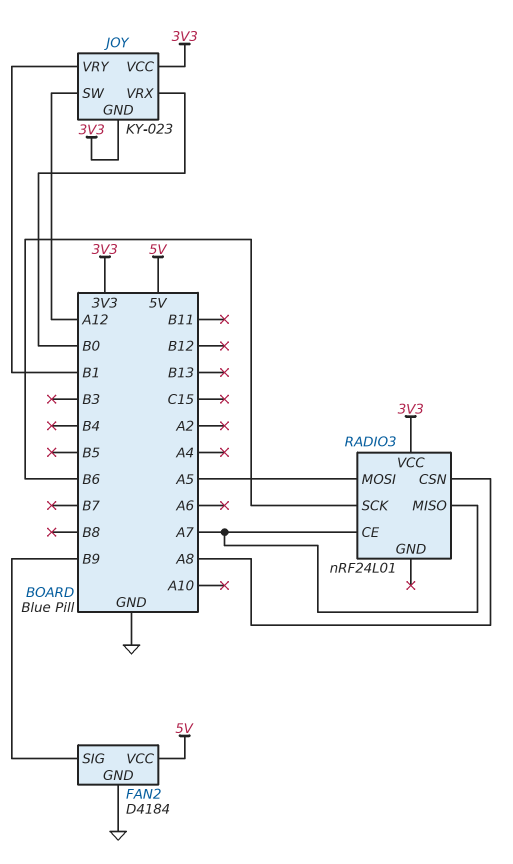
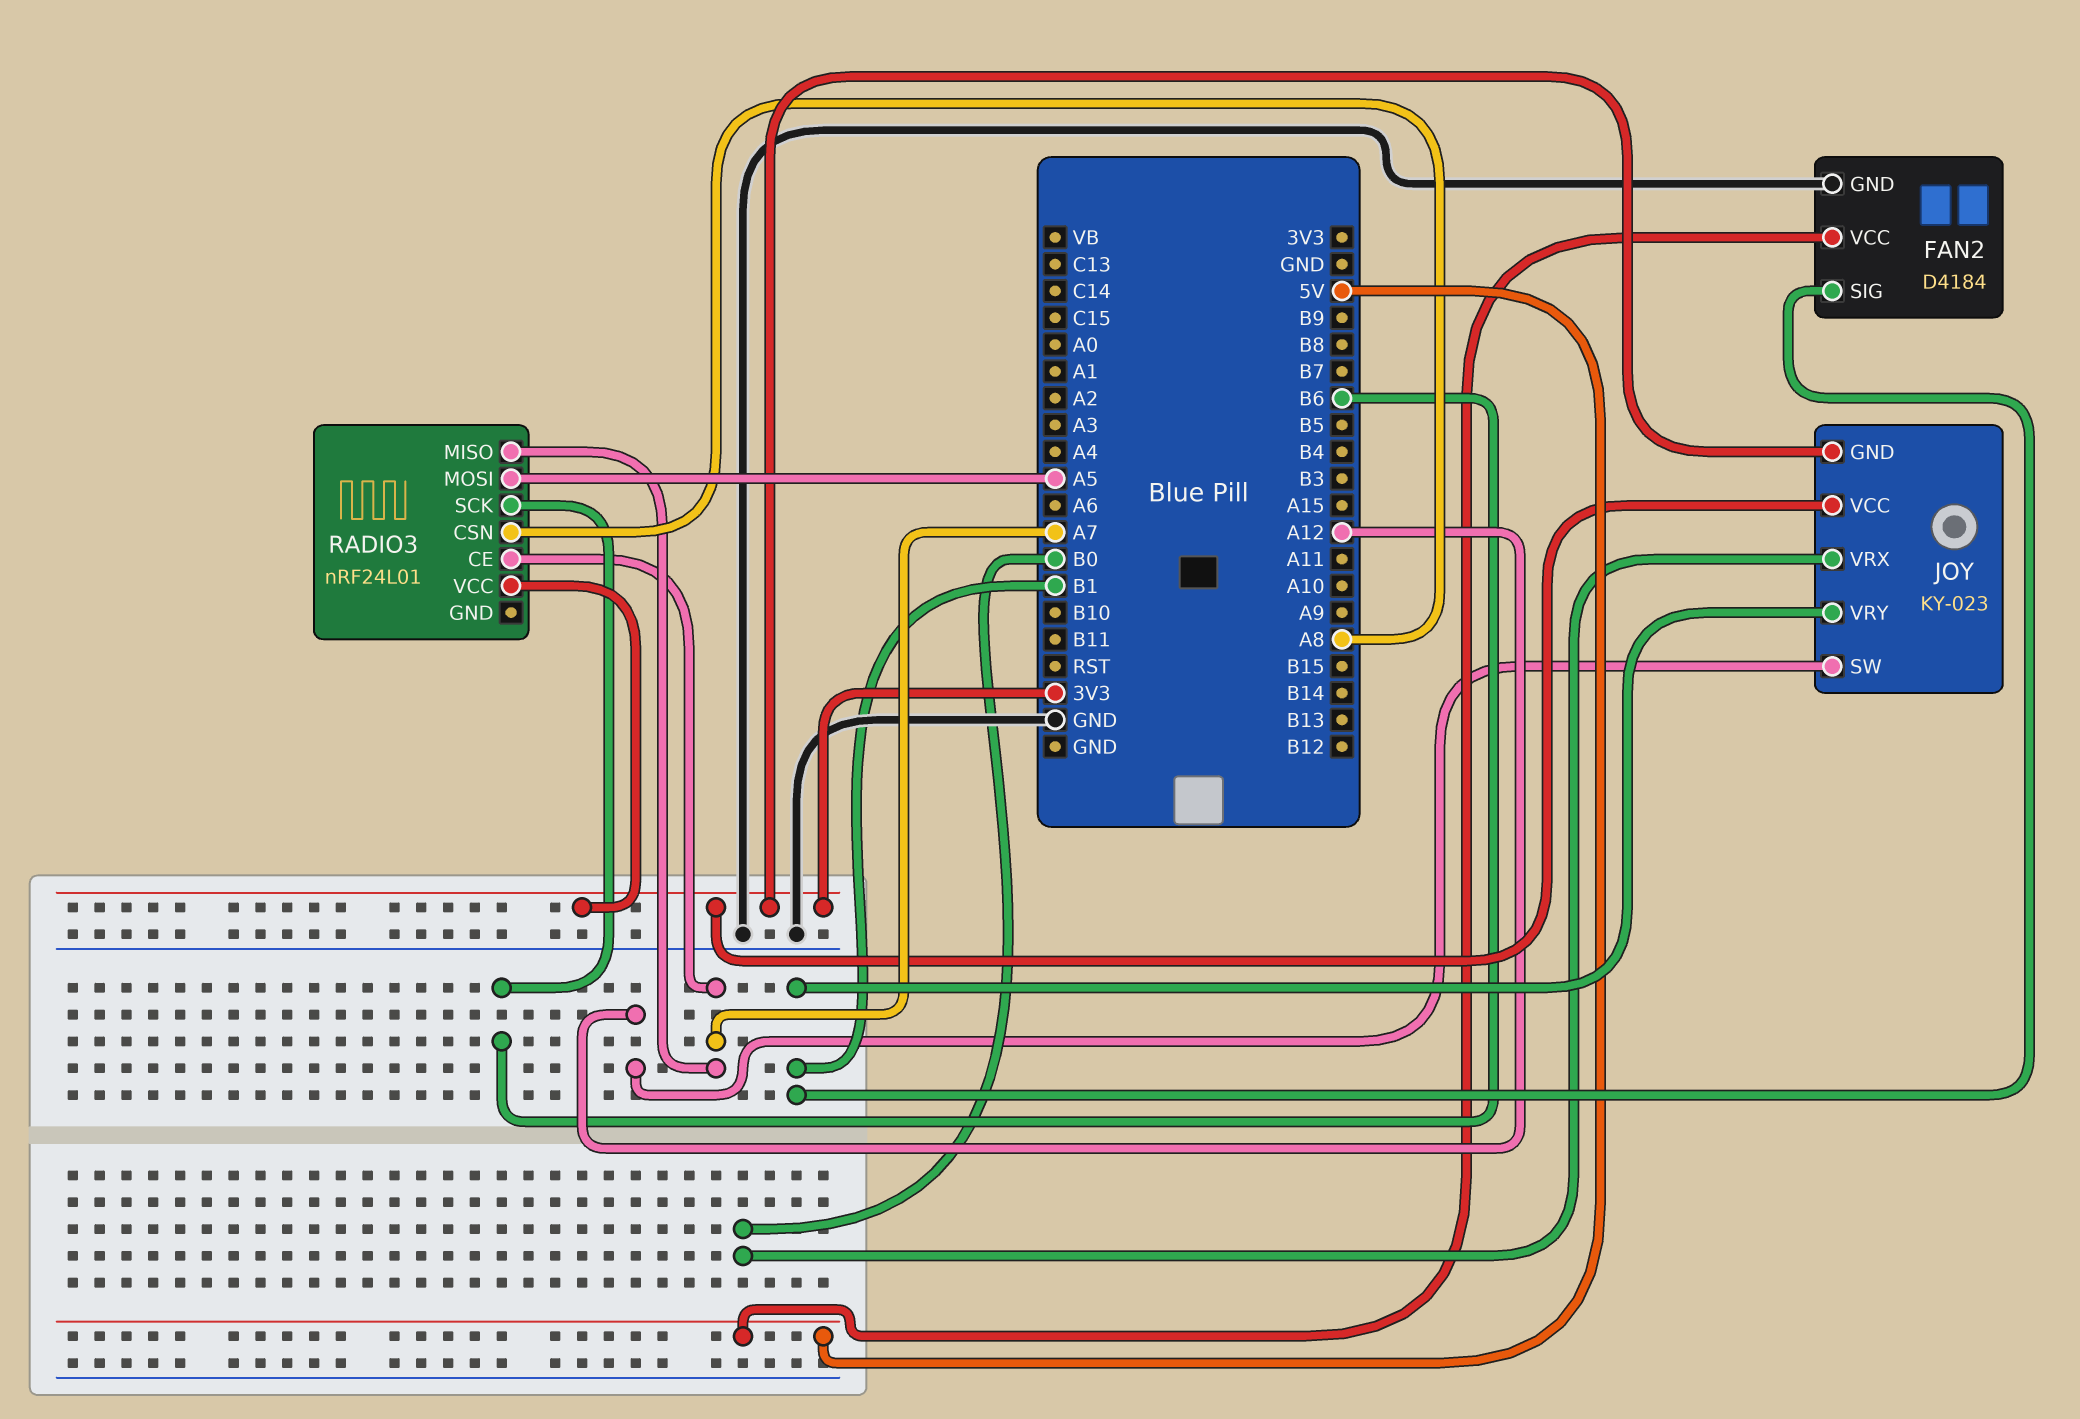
FAN2 pin SIG: B9 -> B1

